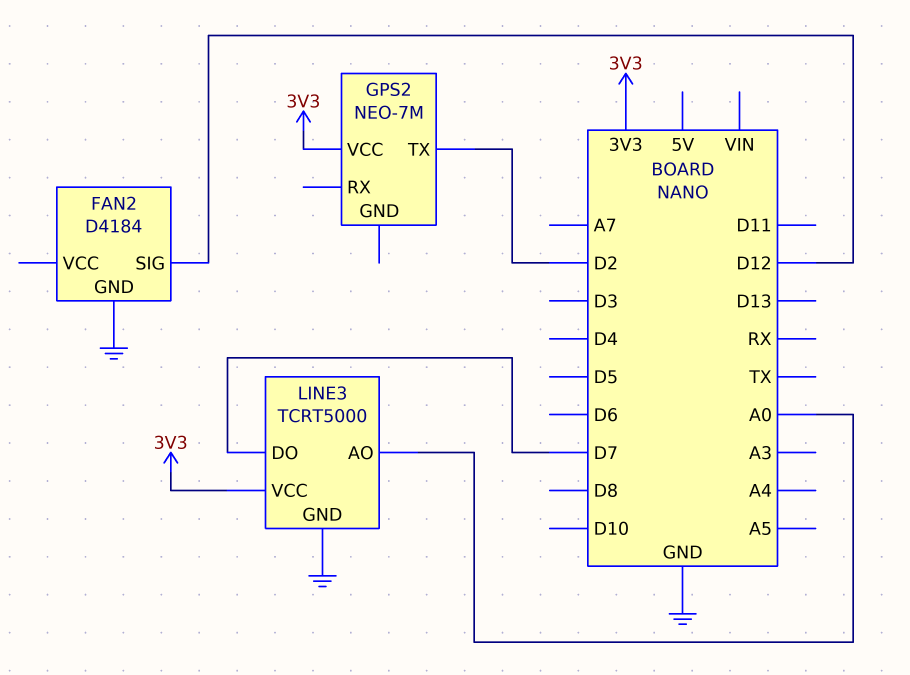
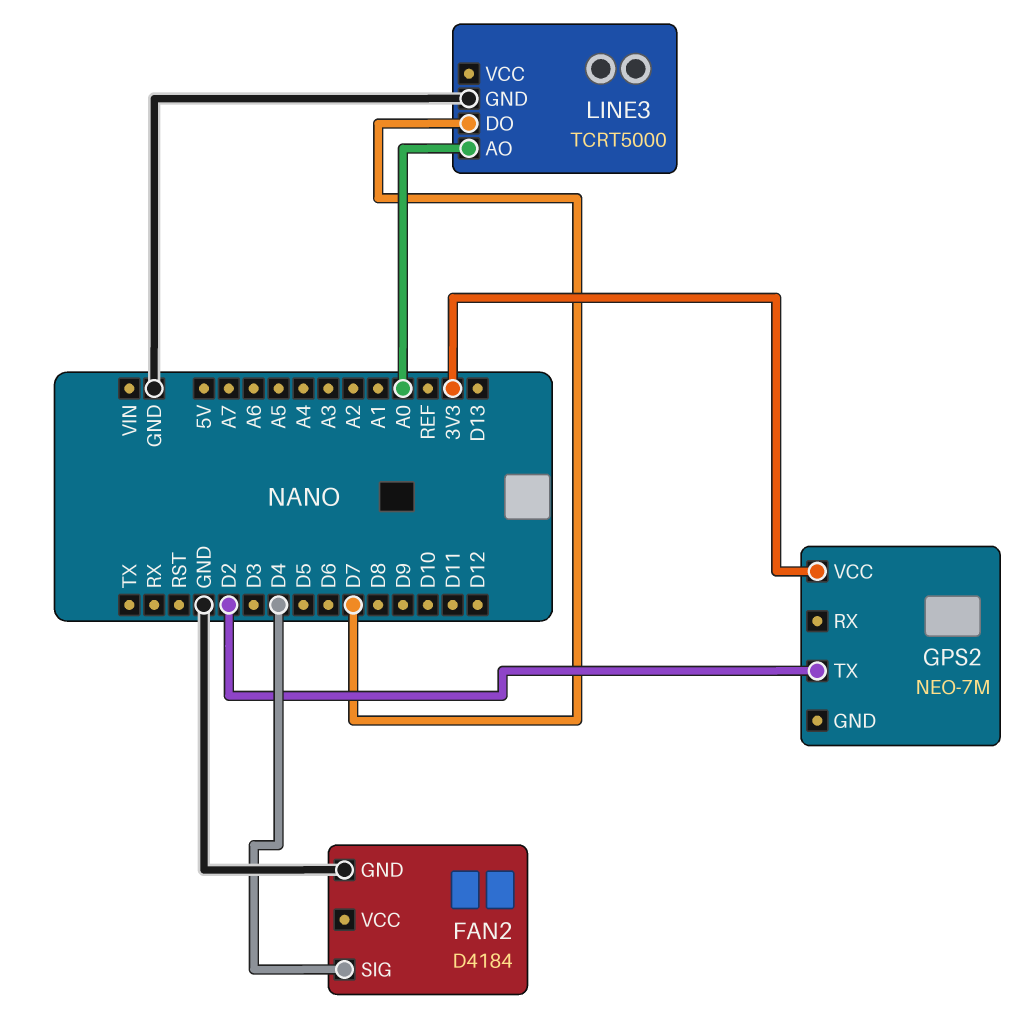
FAN2 pin SIG: D12 -> D4
LINE3 pin VCC: 3V3 -> none

